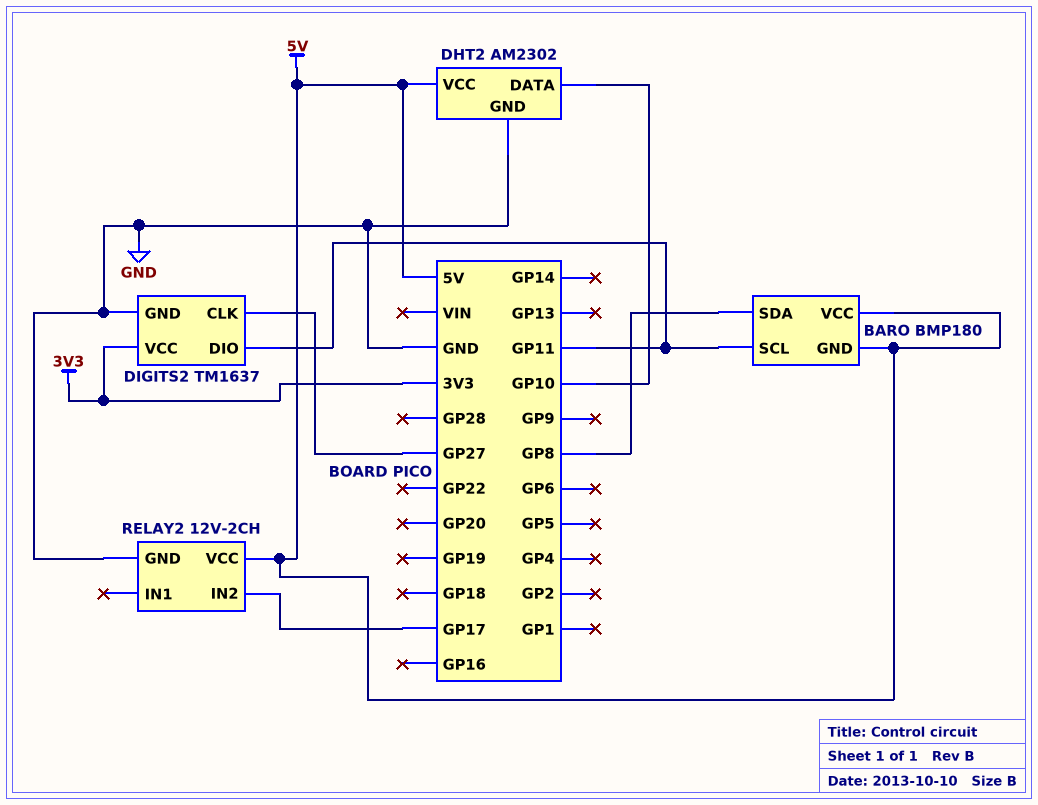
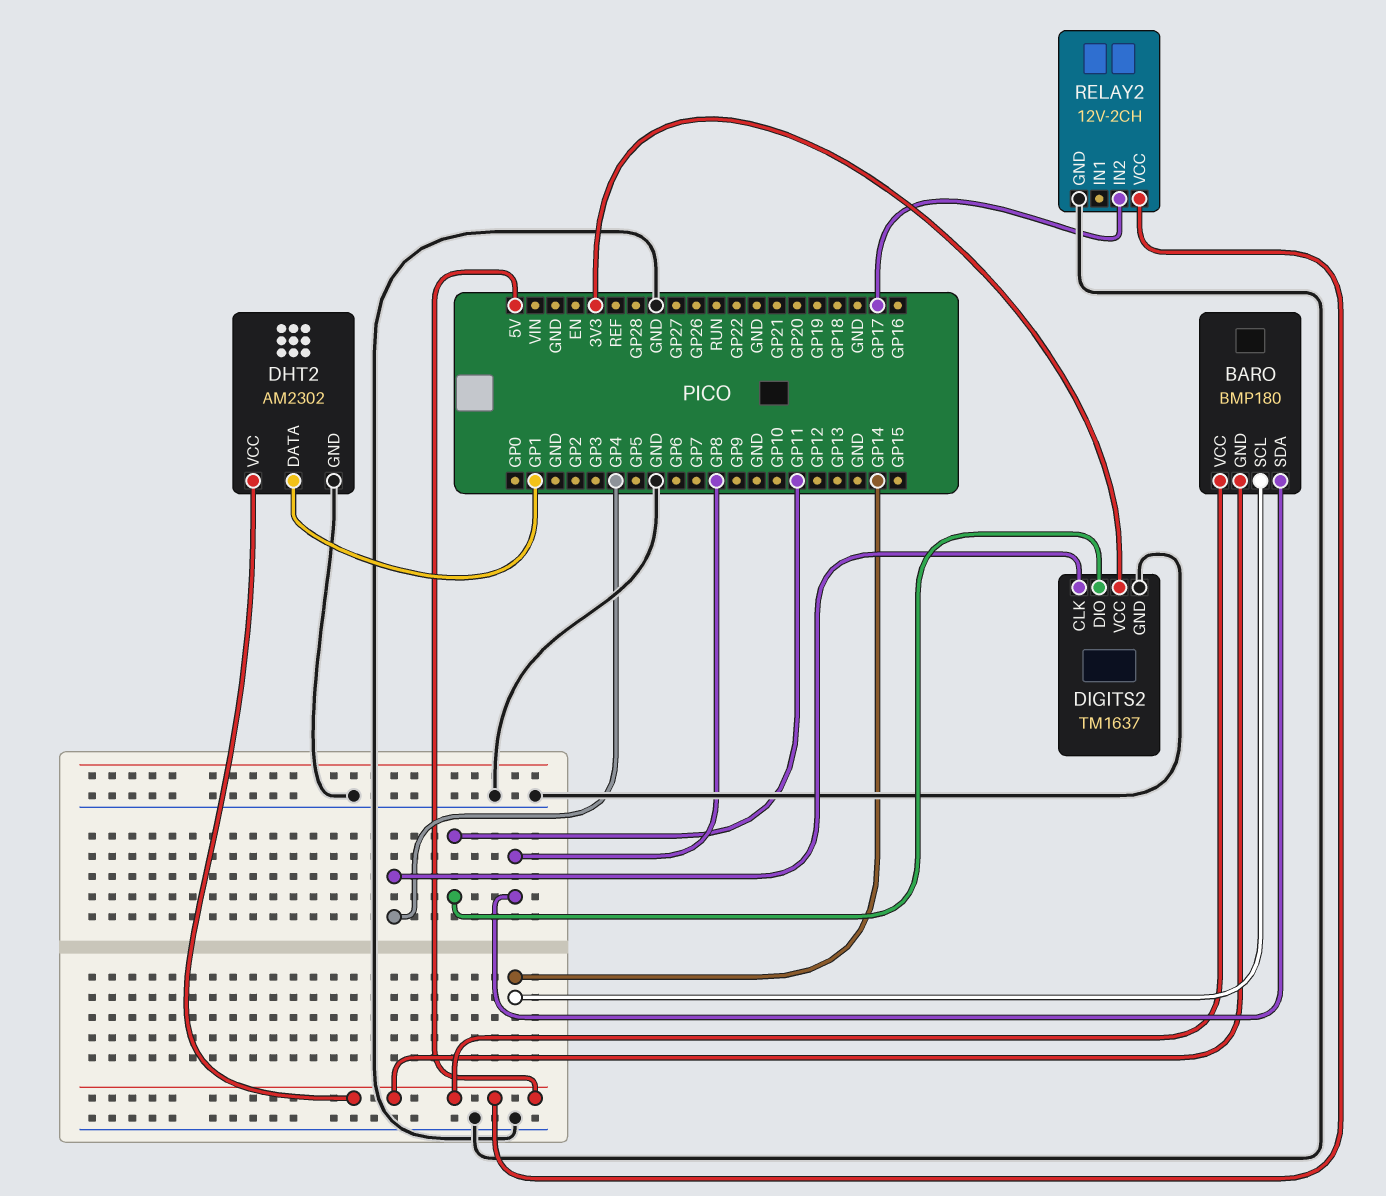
BARO pin SCL: GP11 -> GP14
DHT2 pin DATA: GP10 -> GP1
DIGITS2 pin CLK: GP27 -> GP4

